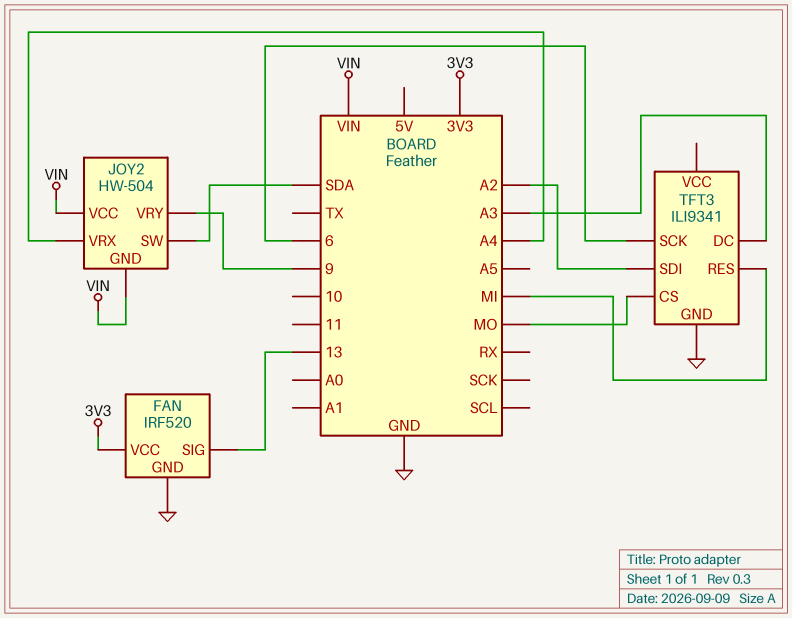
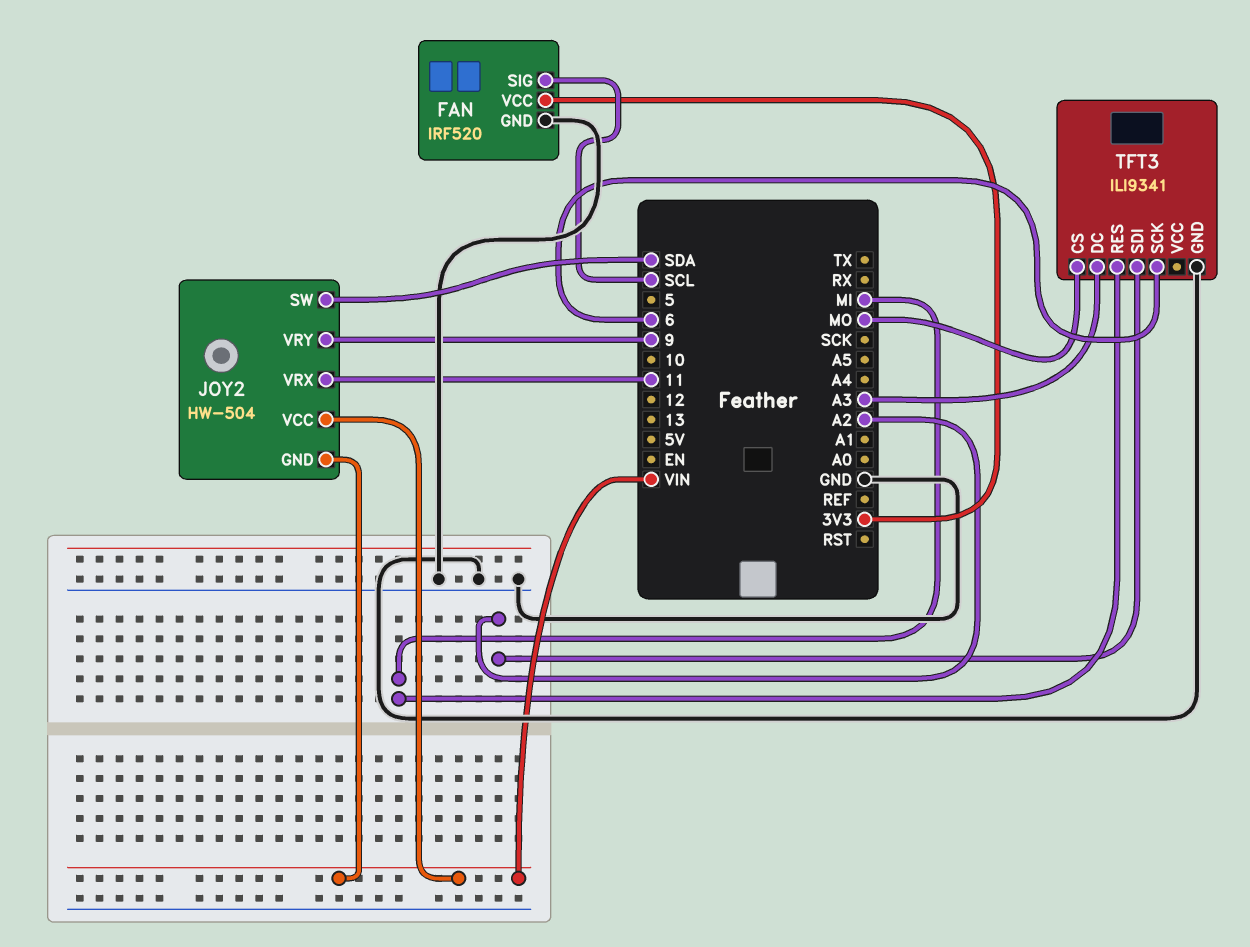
FAN pin SIG: 13 -> SCL
JOY2 pin VRX: A4 -> 11

